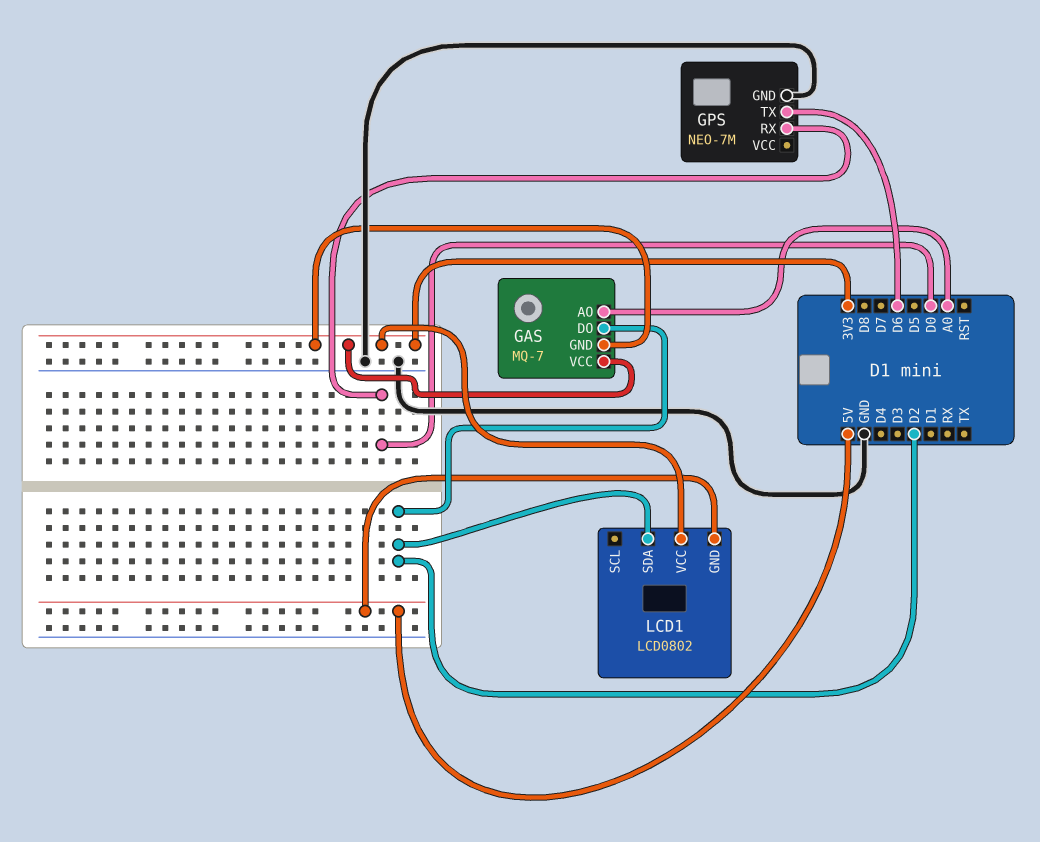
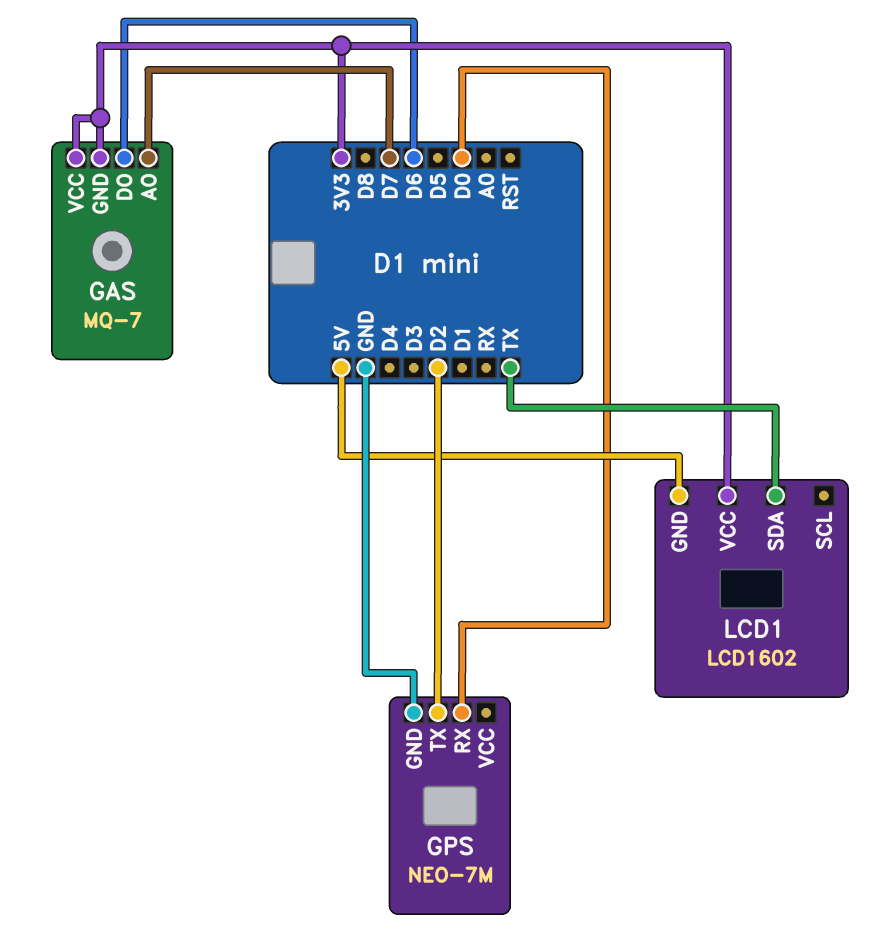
GAS pin AO: A0 -> D7
GAS pin DO: D2 -> D6
GPS pin TX: D6 -> D2
LCD1: LCD0802 -> LCD1602
LCD1 pin SDA: D2 -> TX

